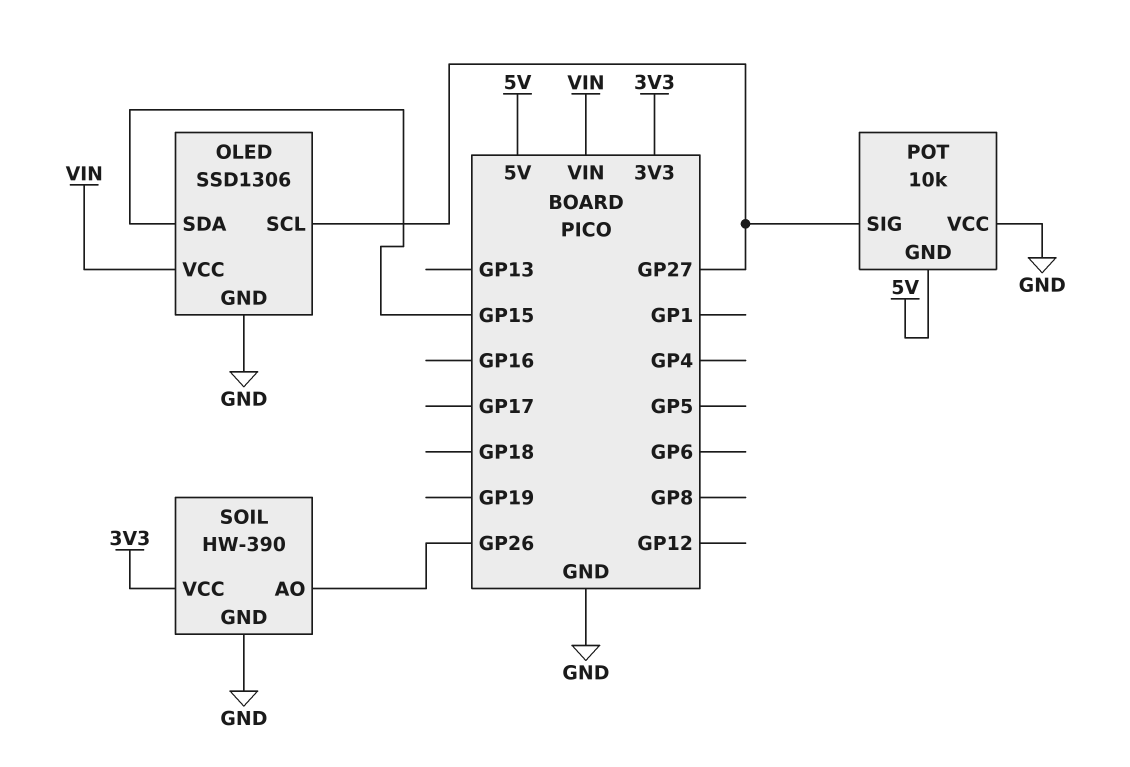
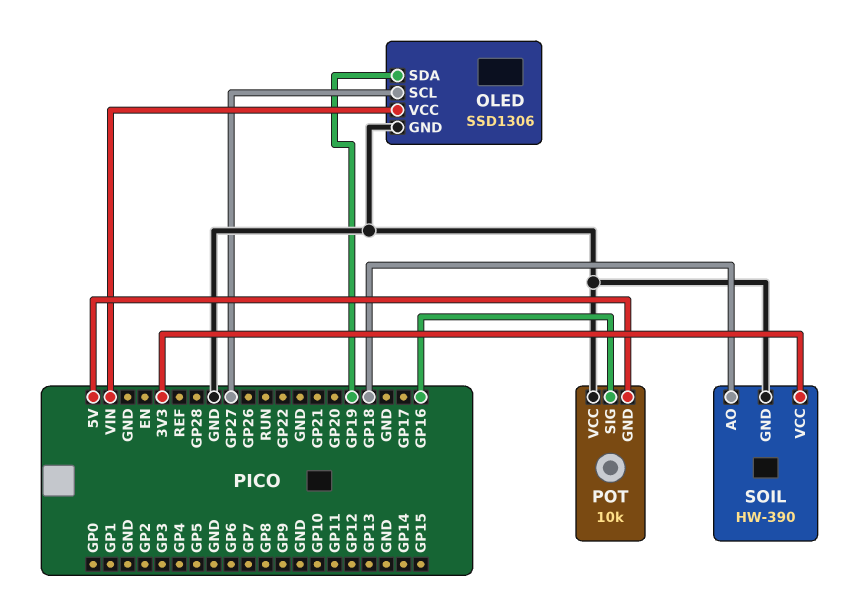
OLED pin SDA: GP15 -> GP19
POT pin SIG: GP27 -> GP16
SOIL pin AO: GP26 -> GP18

